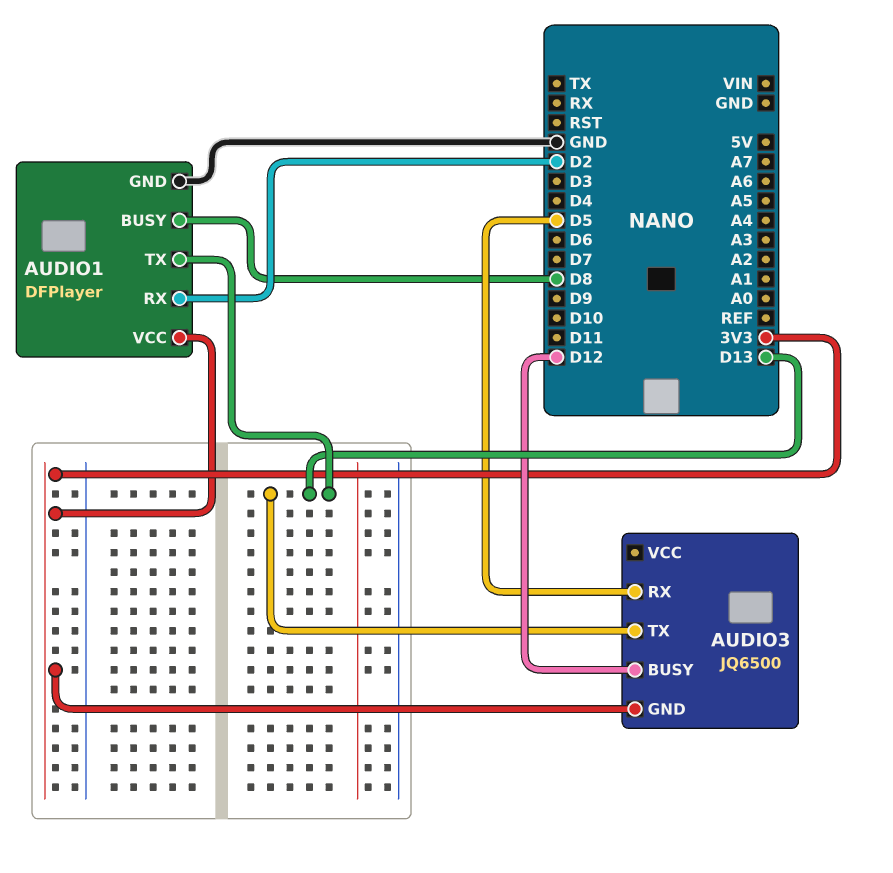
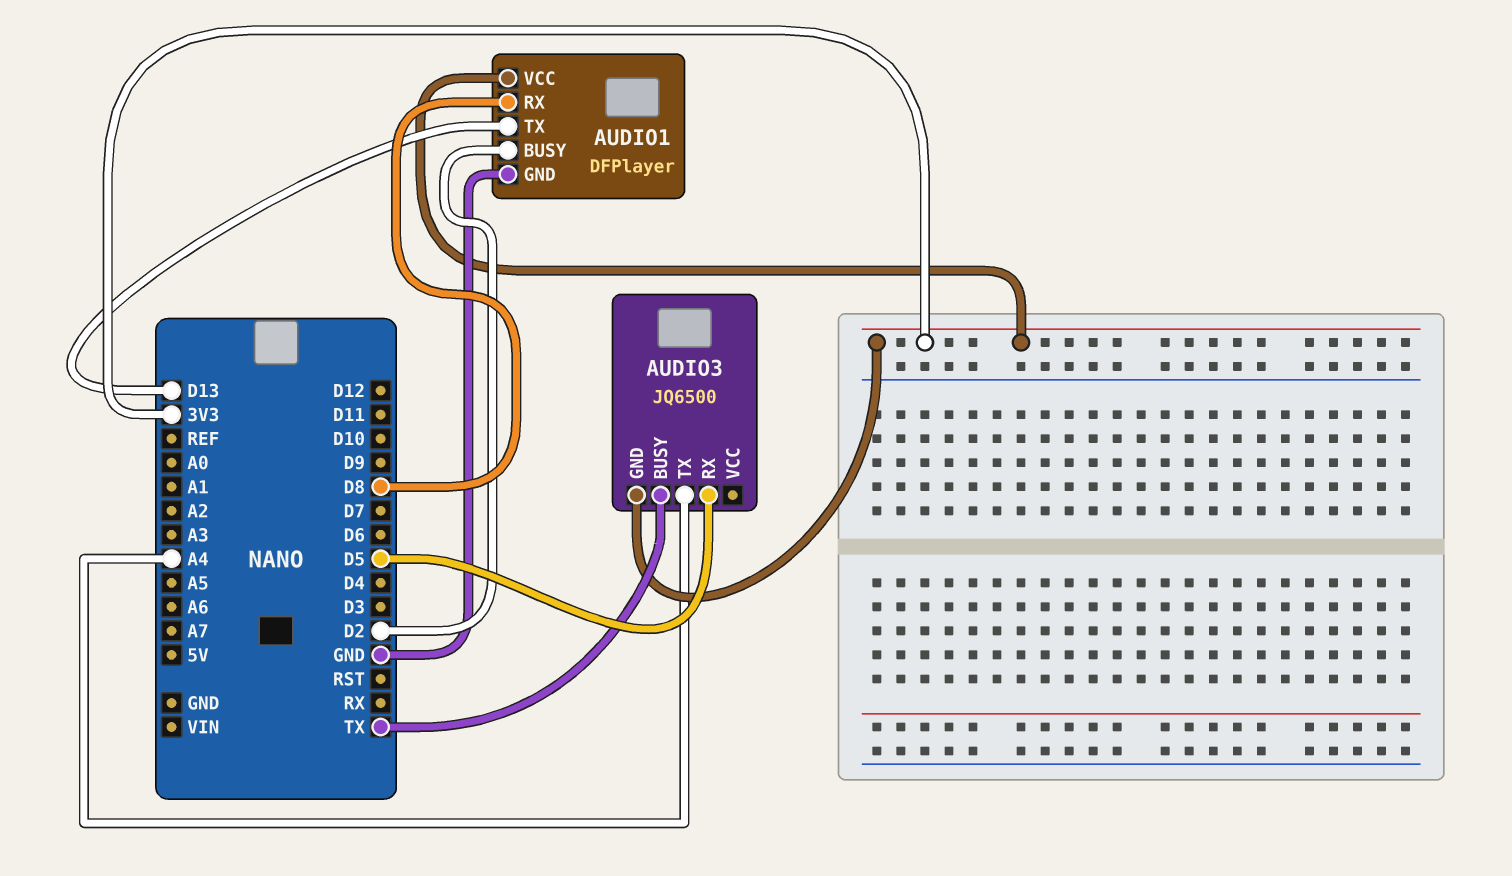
AUDIO1 pin BUSY: D8 -> D2
AUDIO1 pin RX: D2 -> D8
AUDIO3 pin BUSY: D12 -> TX
AUDIO3 pin TX: D13 -> A4

